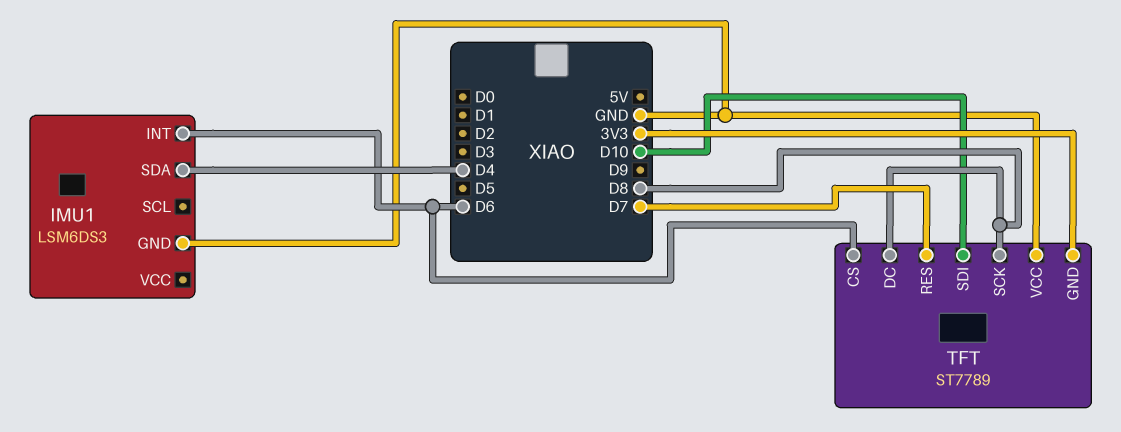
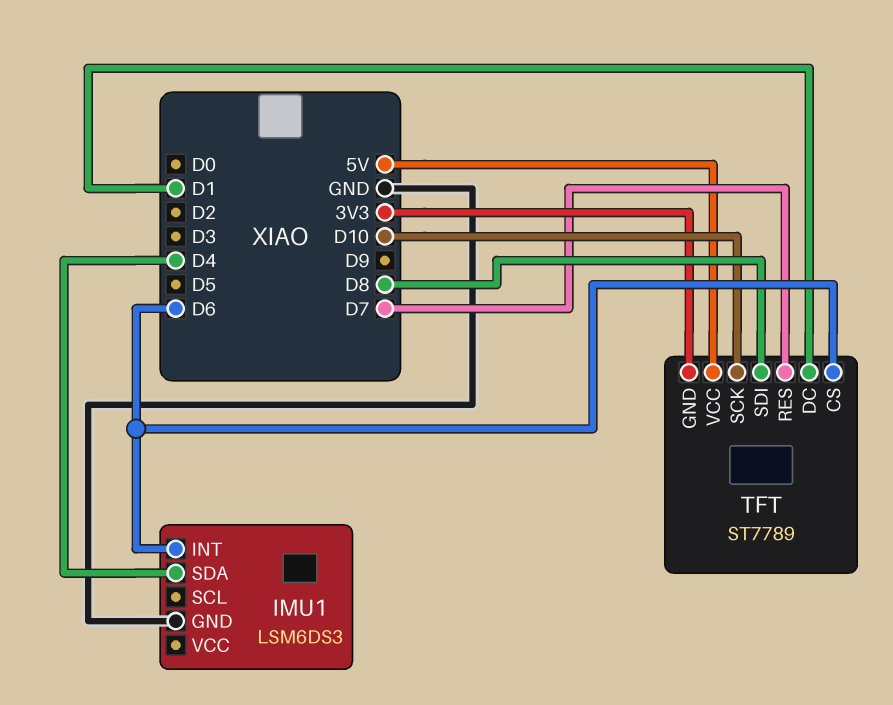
TFT pin DC: D8 -> D1
TFT pin SCK: D8 -> D10
TFT pin SDI: D10 -> D8
TFT pin VCC: GND -> 5V

